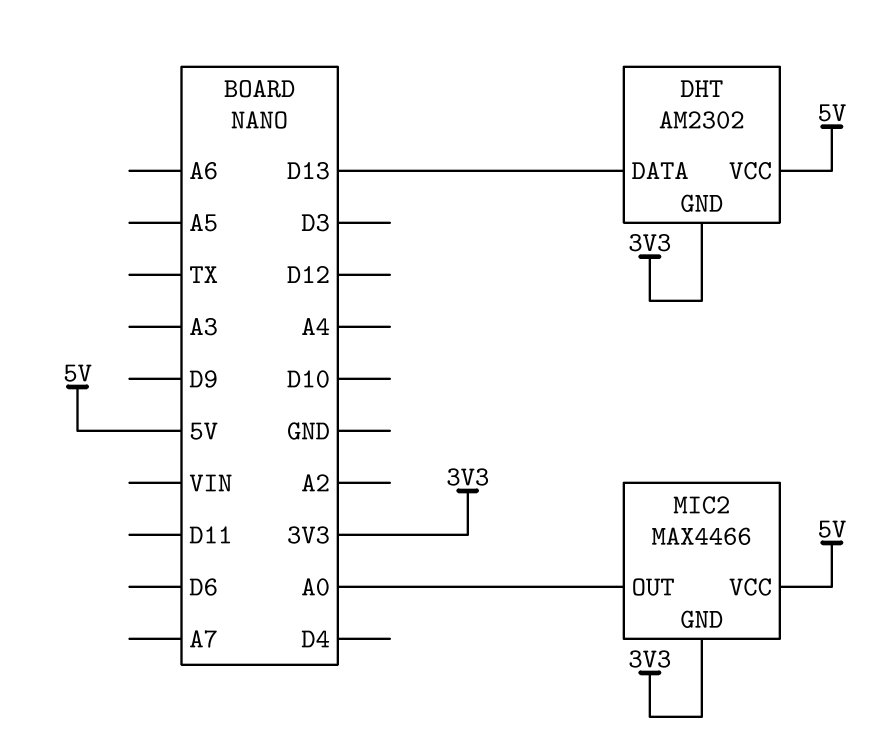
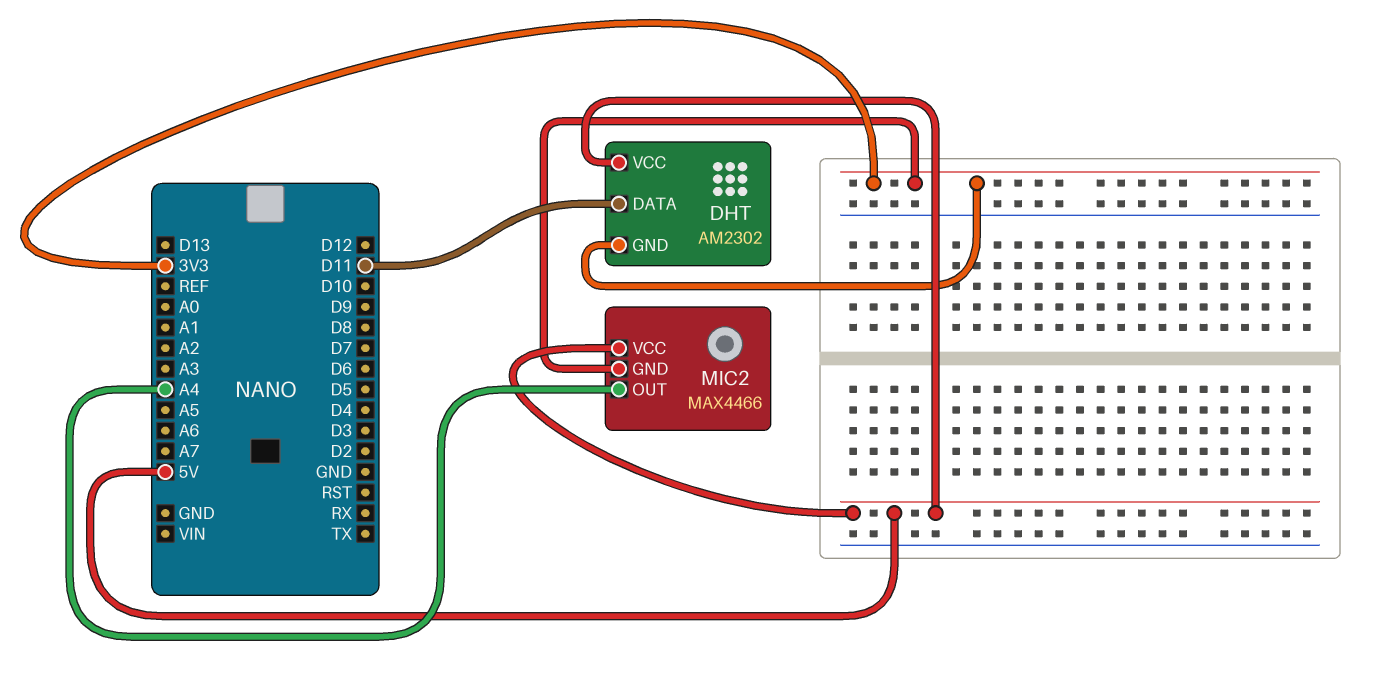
DHT pin DATA: D13 -> D11
MIC2 pin OUT: A0 -> A4

